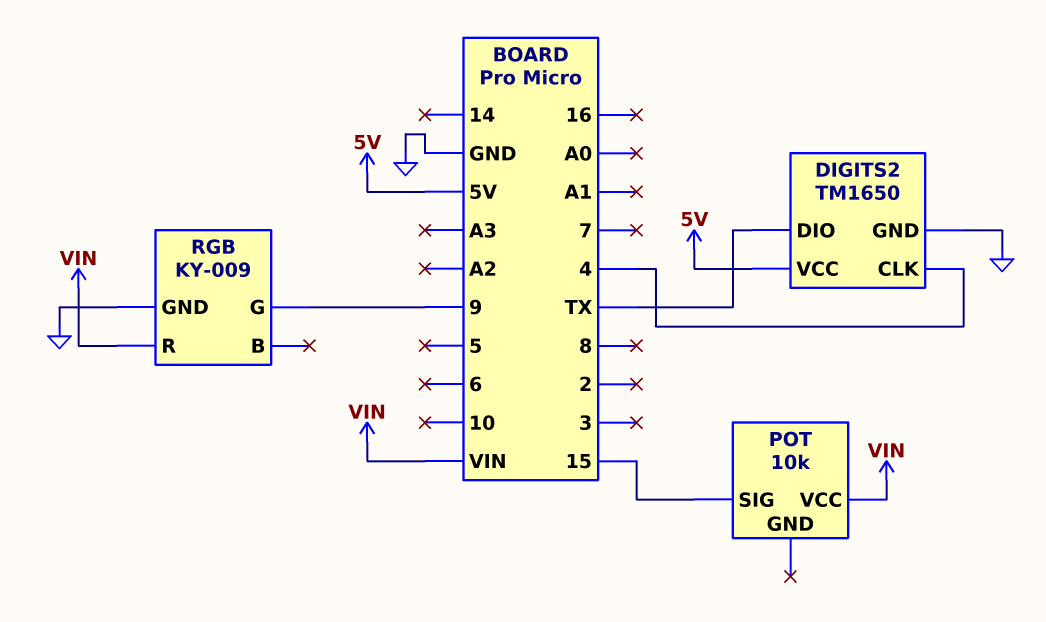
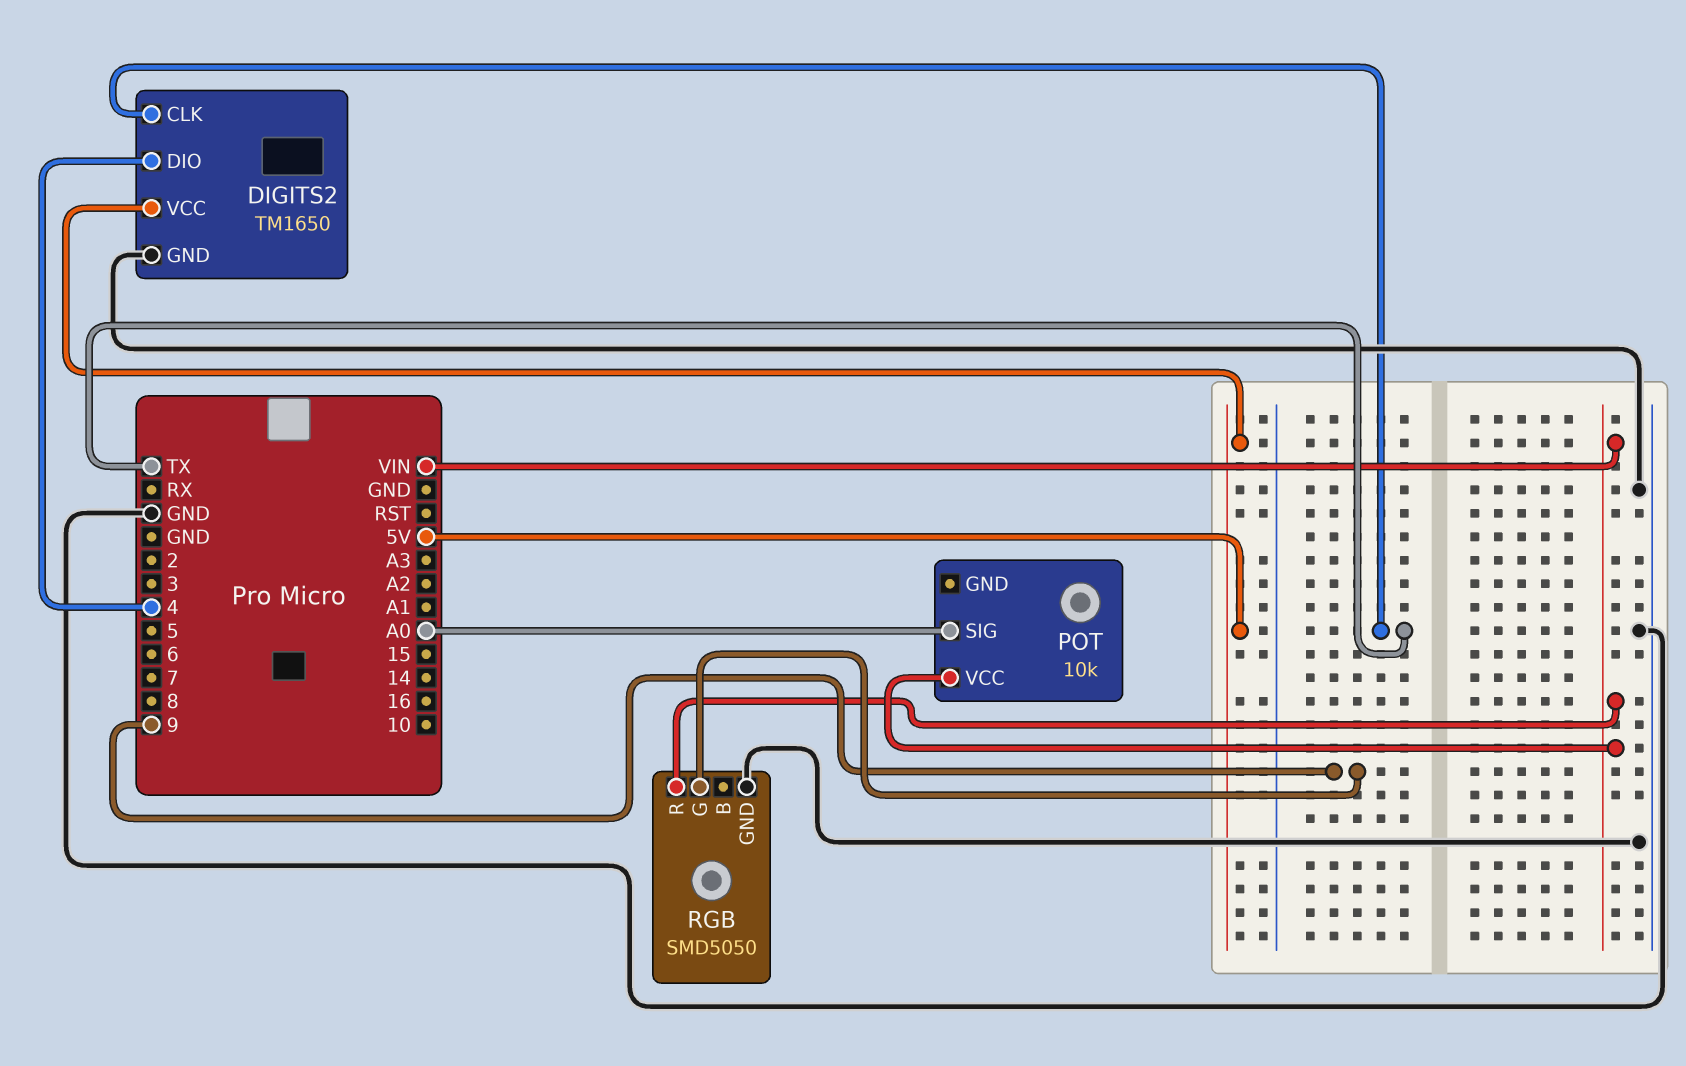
DIGITS2 pin CLK: 4 -> TX
DIGITS2 pin DIO: TX -> 4
POT pin SIG: 15 -> A0
RGB: KY-009 -> SMD5050

